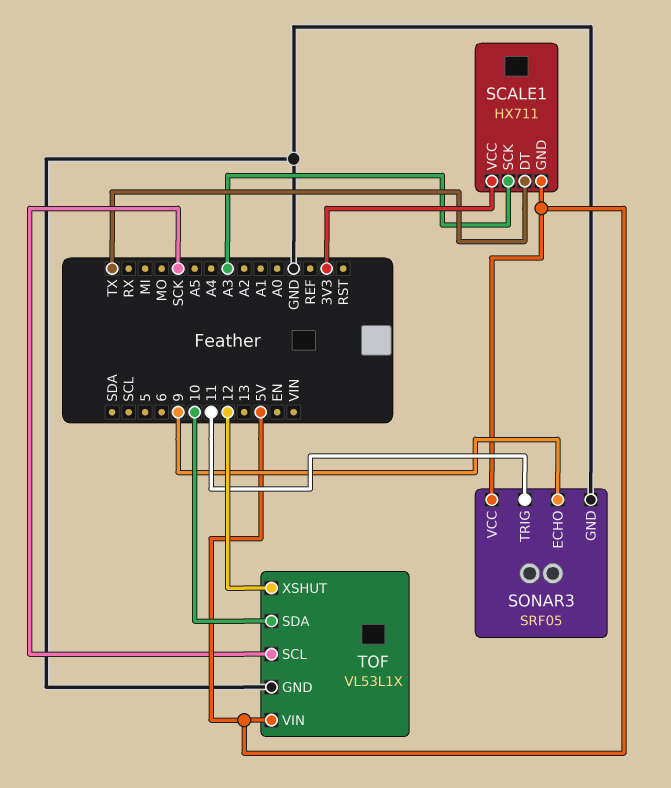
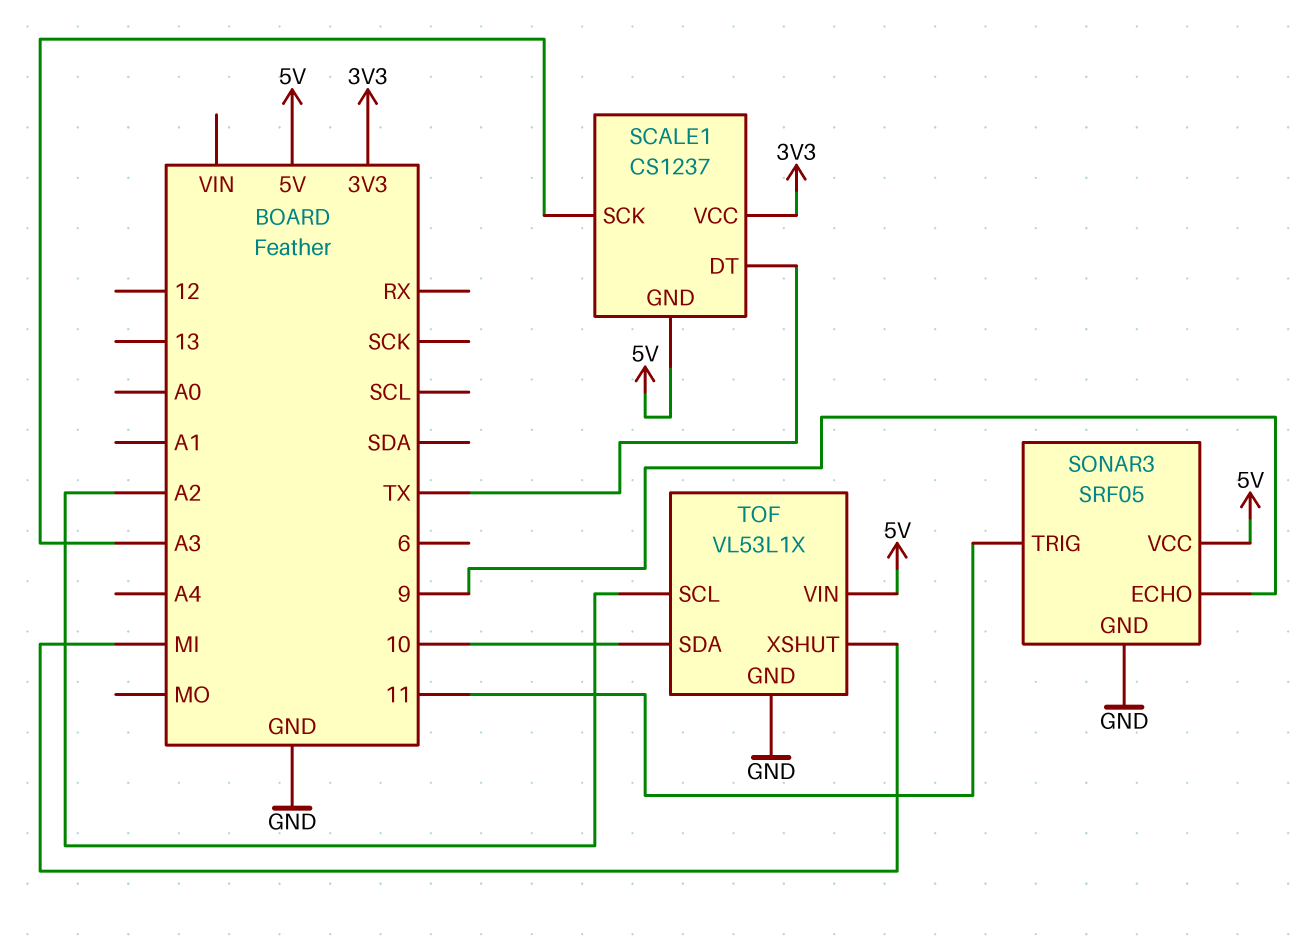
SCALE1: HX711 -> CS1237
TOF pin SCL: SCK -> A2
TOF pin XSHUT: 12 -> MI

